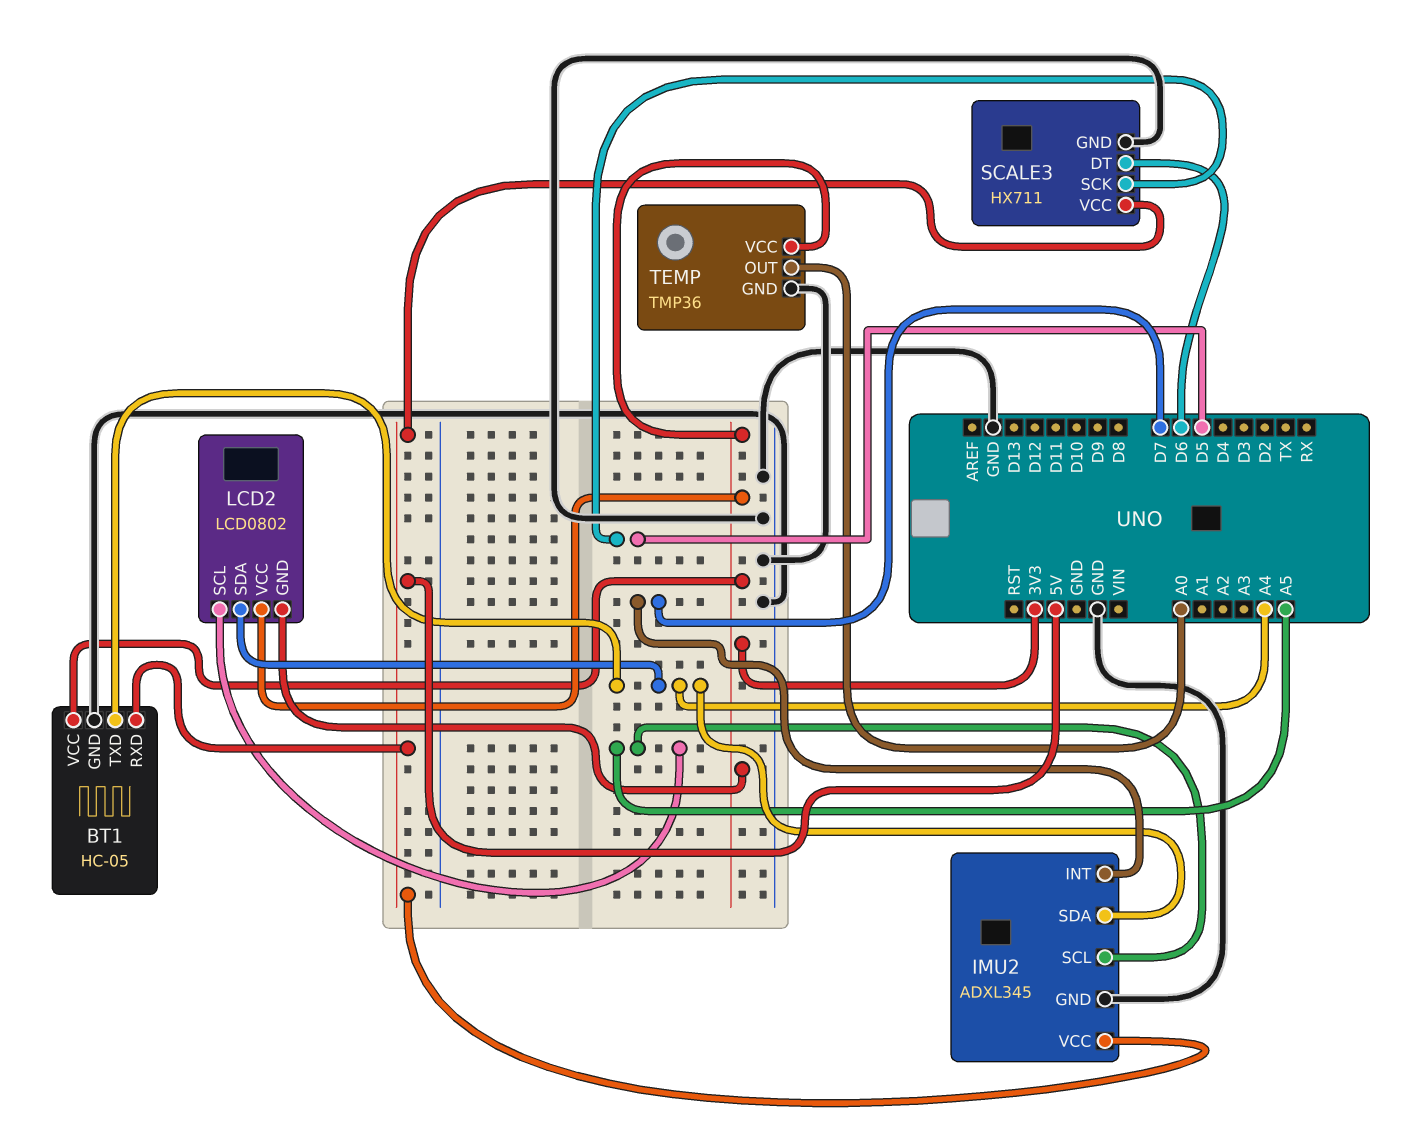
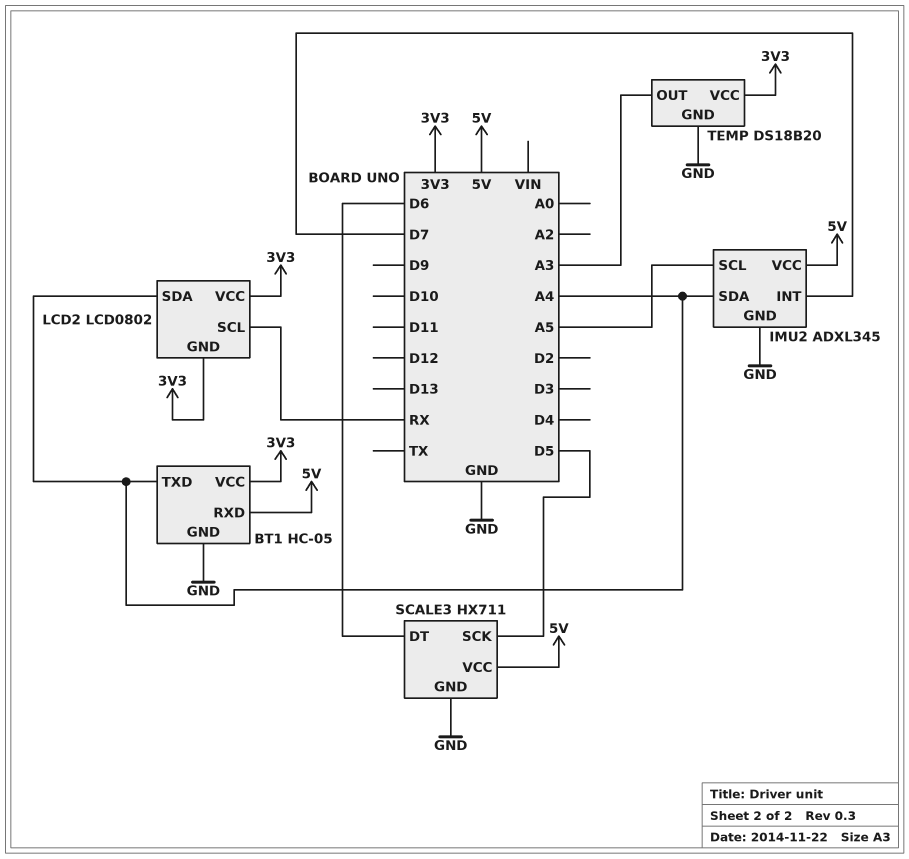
LCD2 pin SCL: A5 -> RX
TEMP: TMP36 -> DS18B20
TEMP pin OUT: A0 -> A3

